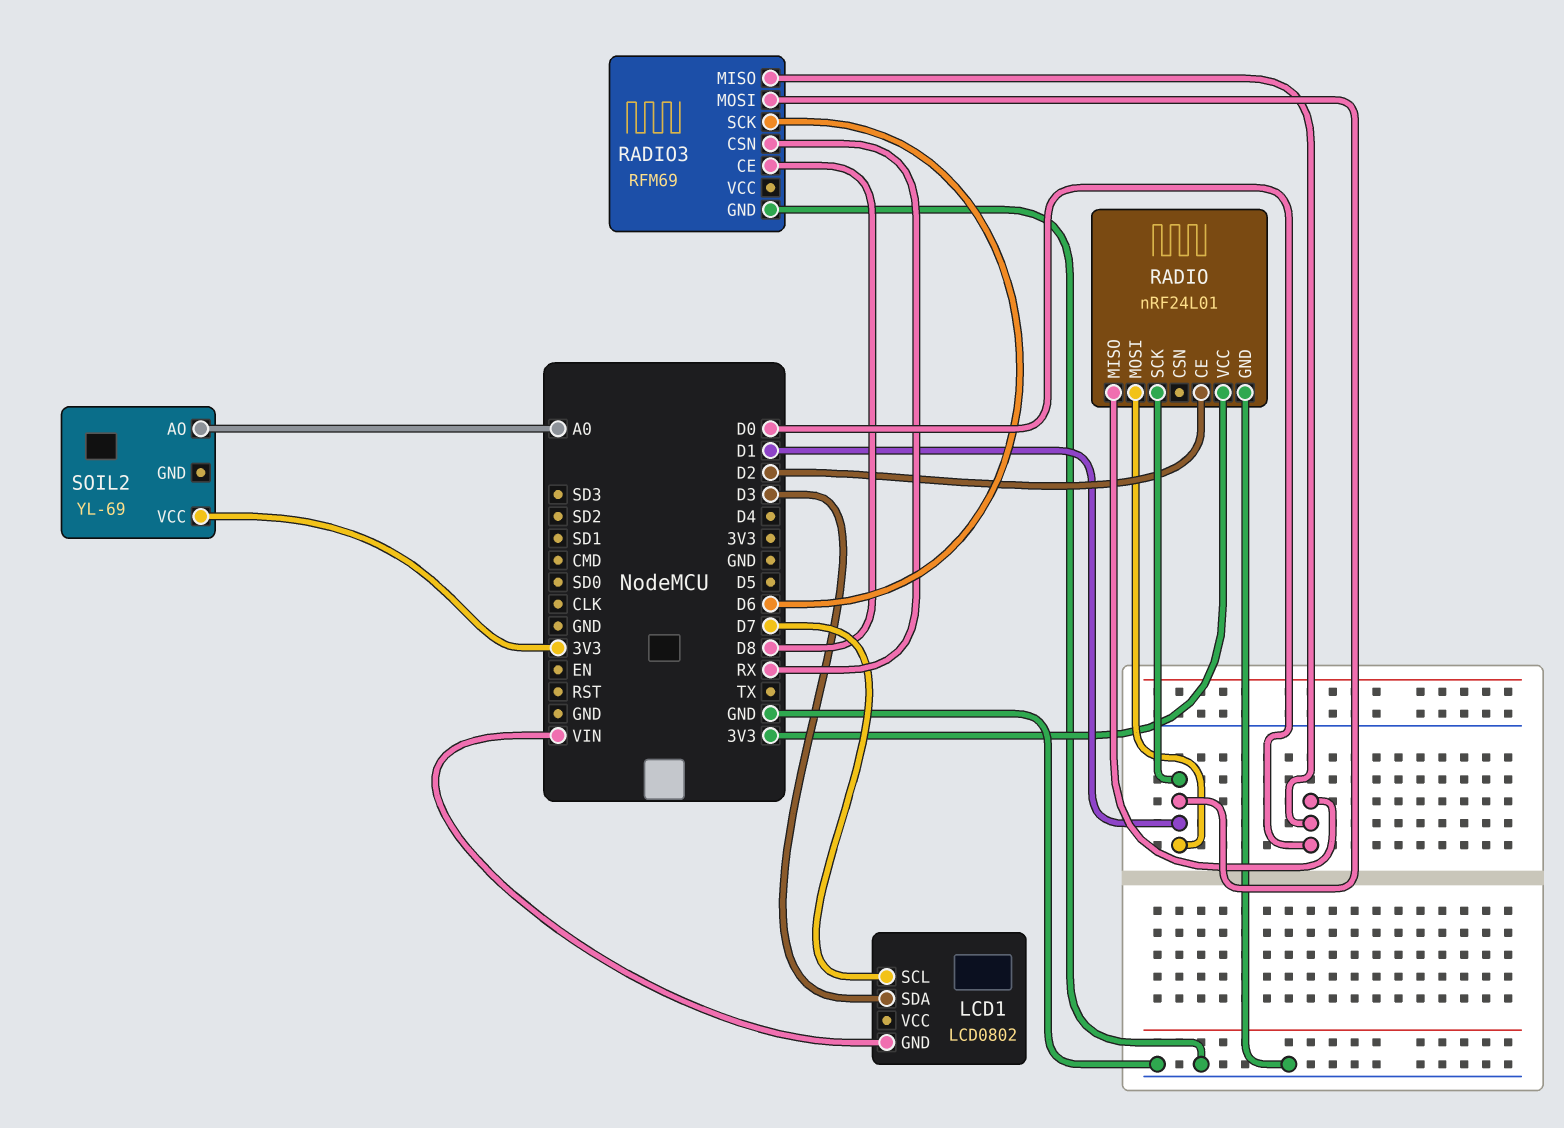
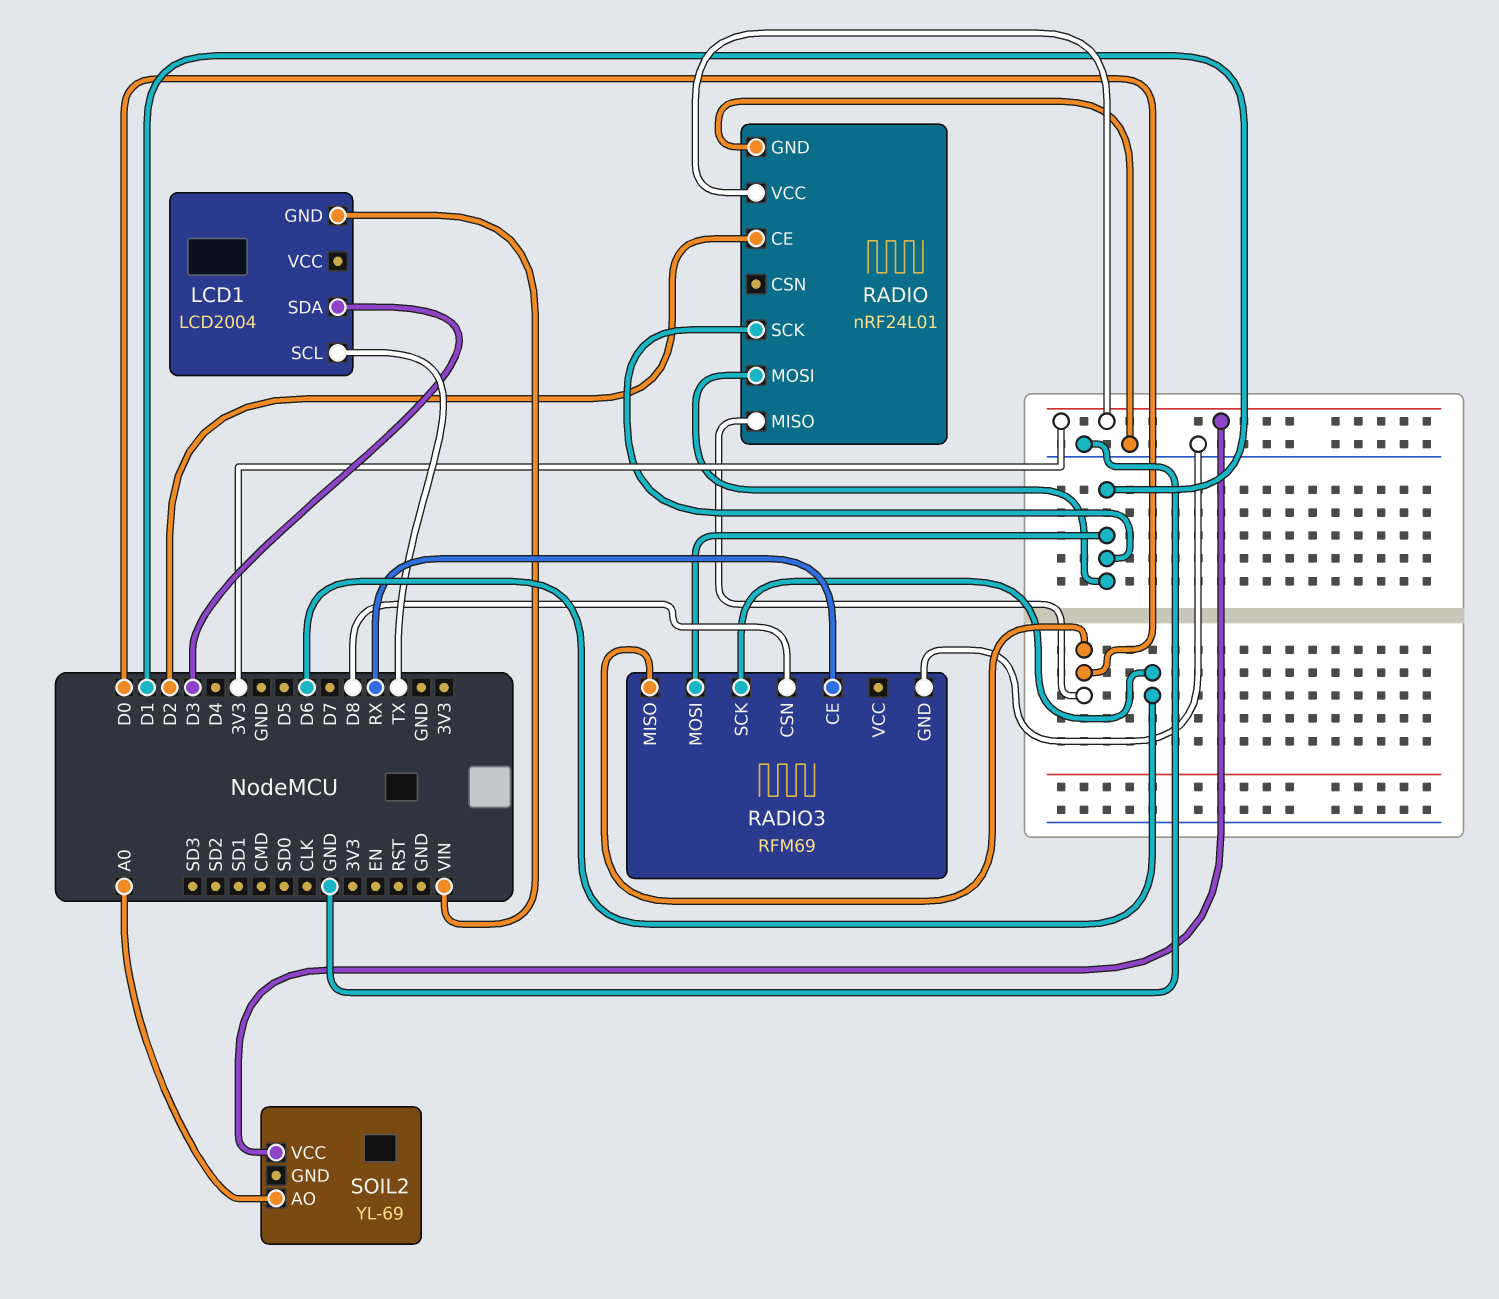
LCD1: LCD0802 -> LCD2004
LCD1 pin SCL: D7 -> TX
RADIO3 pin CE: D8 -> RX
RADIO3 pin CSN: RX -> D8

